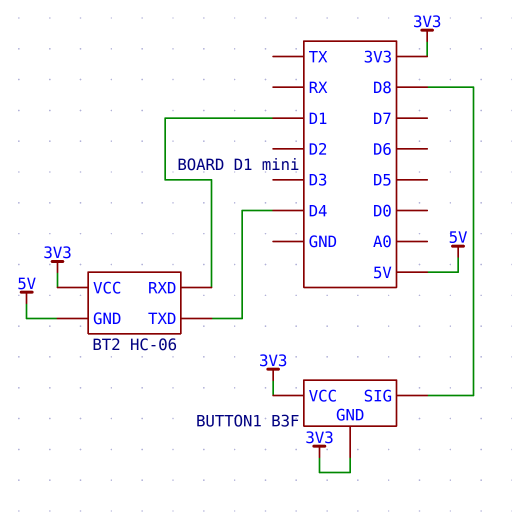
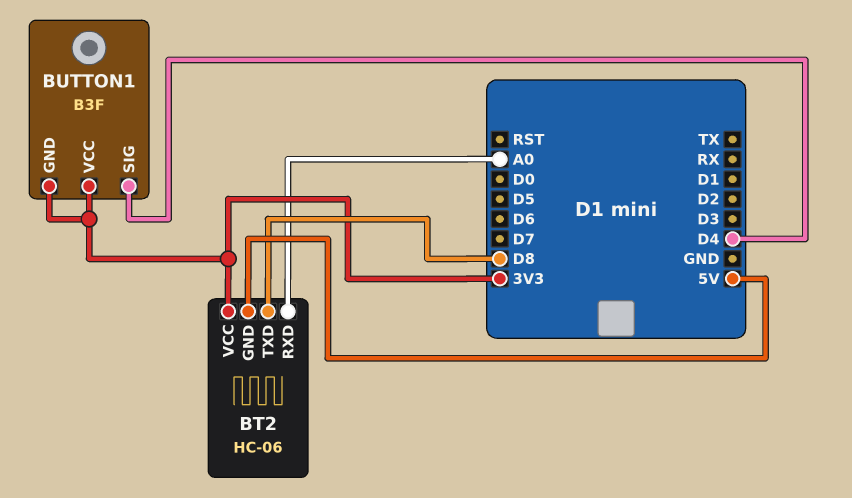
BT2 pin RXD: D1 -> A0
BT2 pin TXD: D4 -> D8
BUTTON1 pin SIG: D8 -> D4

